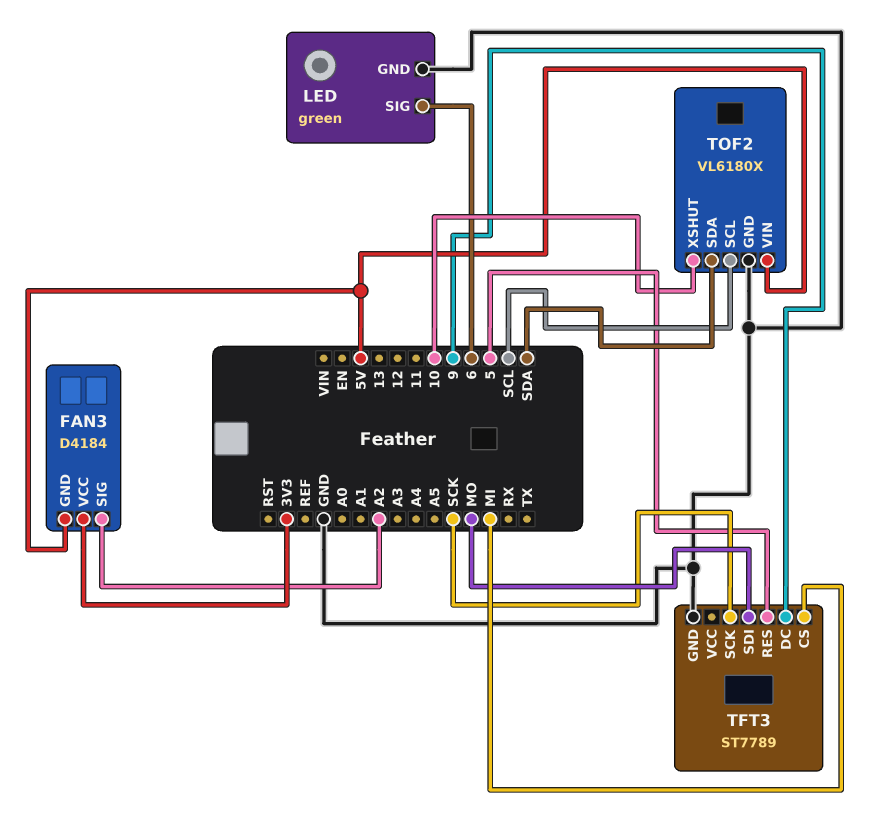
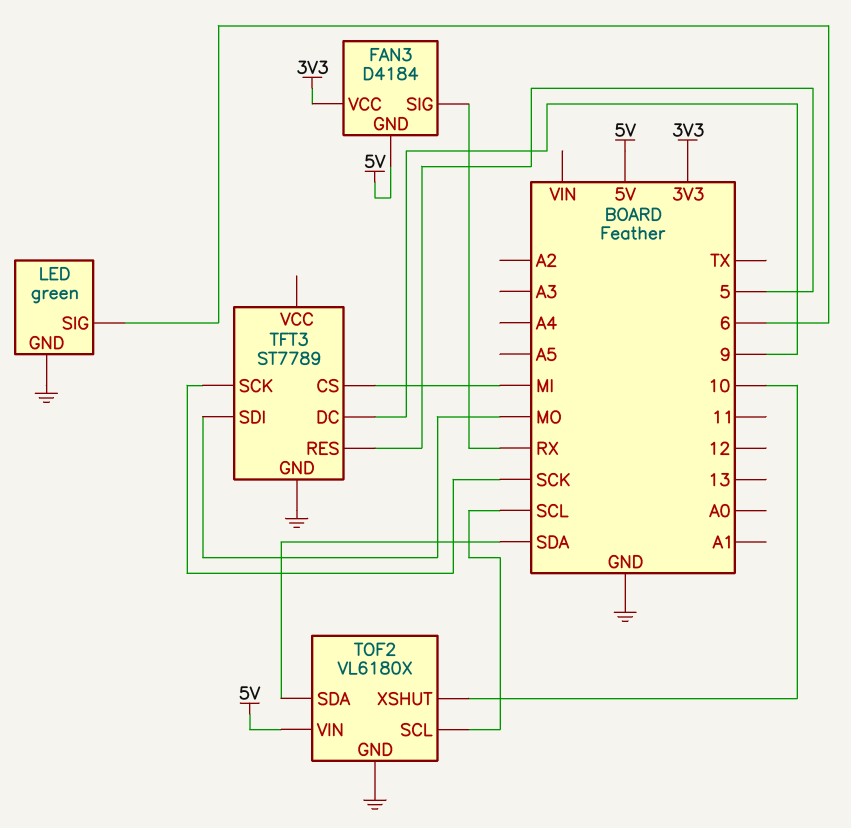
FAN3 pin SIG: A2 -> RX

